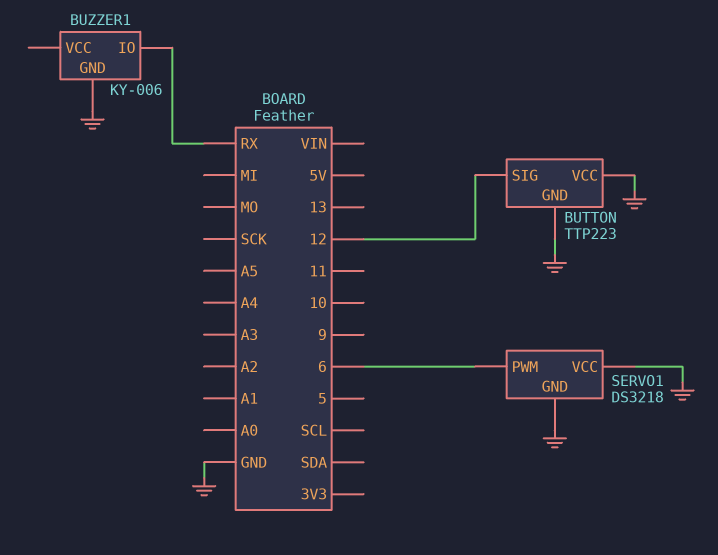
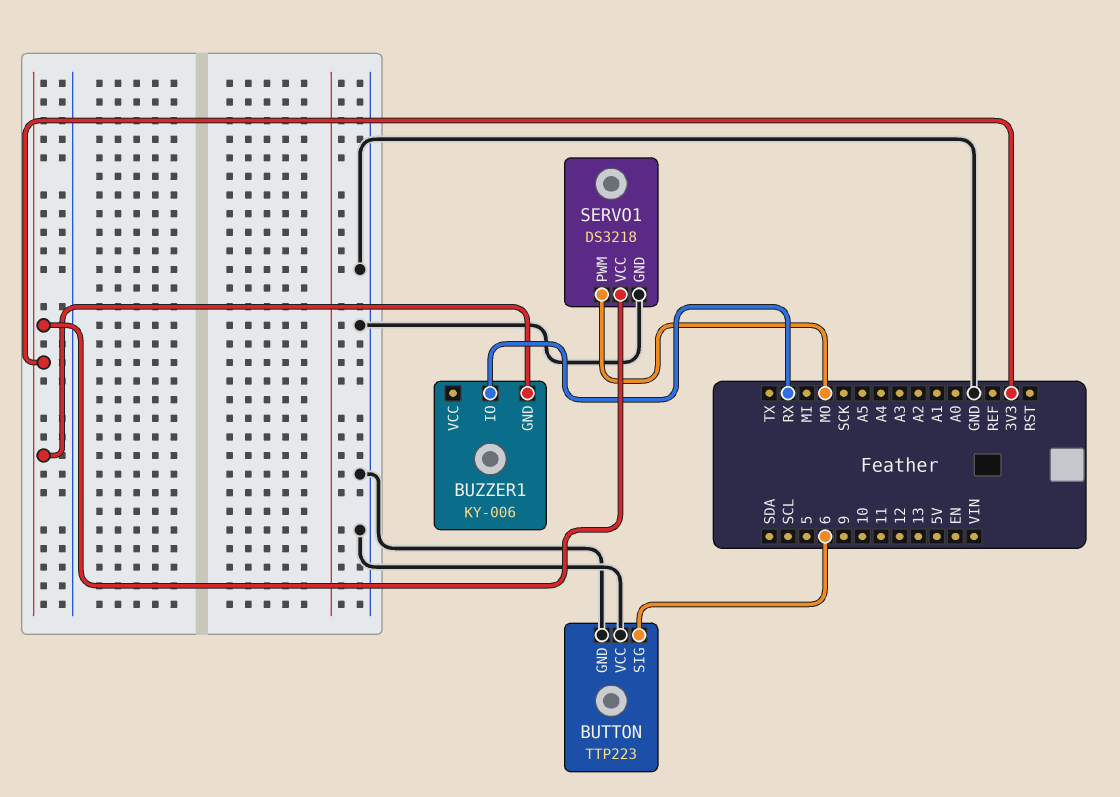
BUTTON pin SIG: 12 -> 6
BUZZER1 pin GND: GND -> 3V3
SERVO1 pin PWM: 6 -> MO
SERVO1 pin VCC: GND -> 3V3

